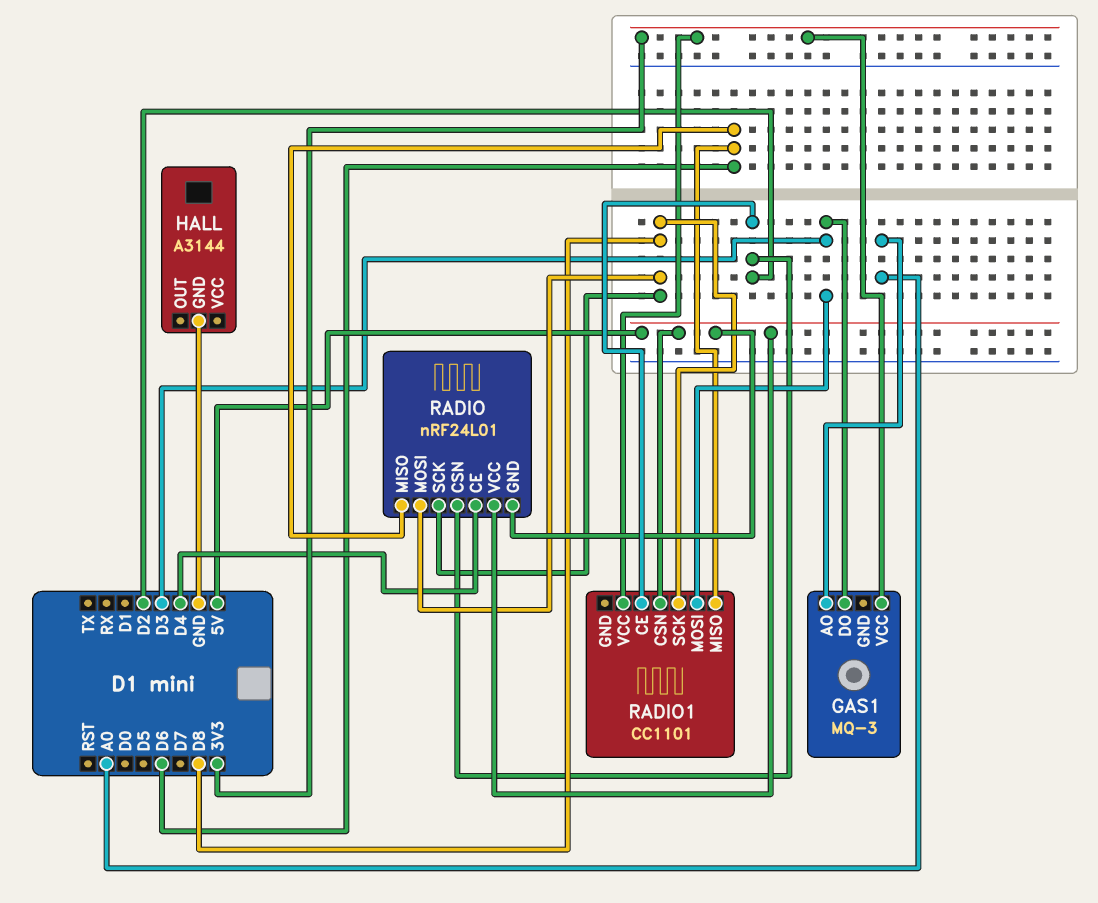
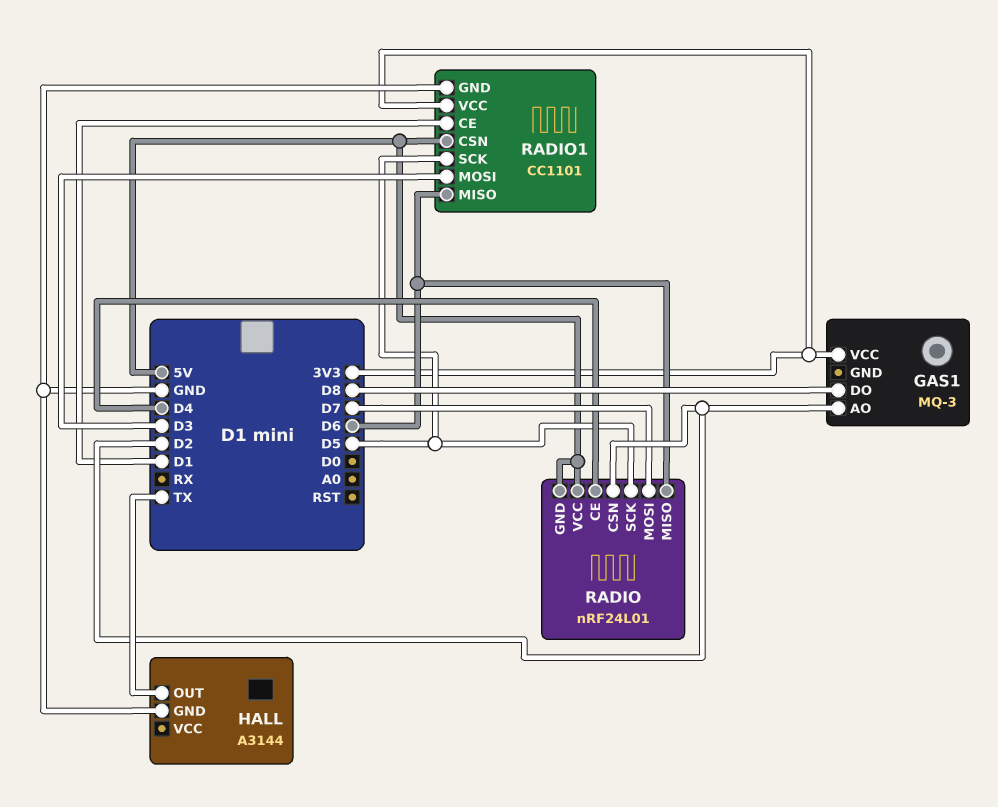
GAS1 pin AO: A0 -> D2
GAS1 pin DO: D3 -> D8
HALL pin OUT: none -> TX
RADIO pin MOSI: D8 -> D7
RADIO pin SCK: D8 -> D5
RADIO1 pin CE: D2 -> D1
RADIO1 pin GND: none -> GND
RADIO1 pin SCK: D8 -> D5

